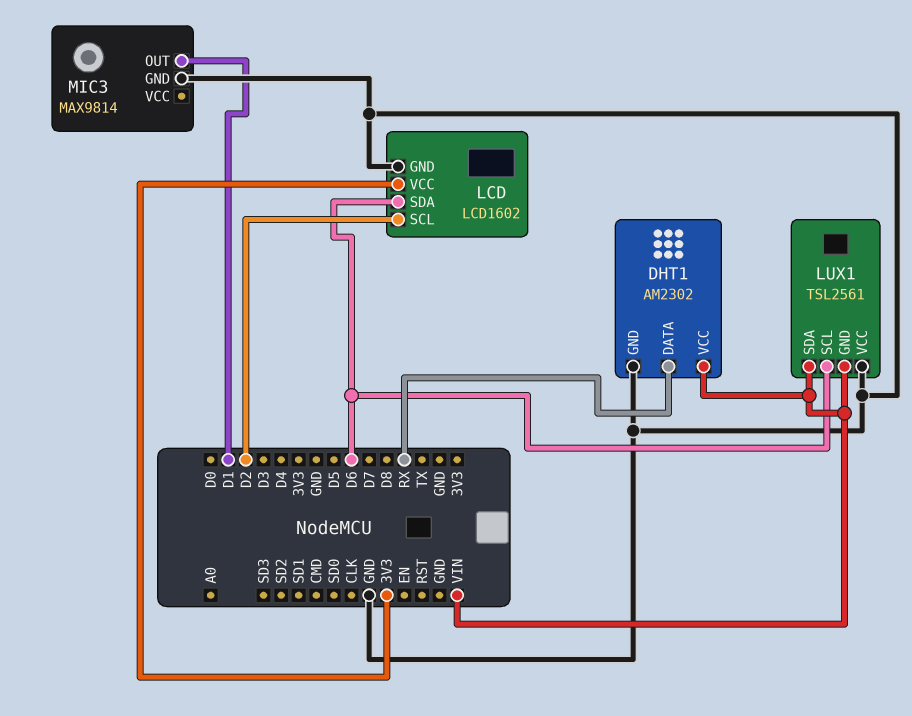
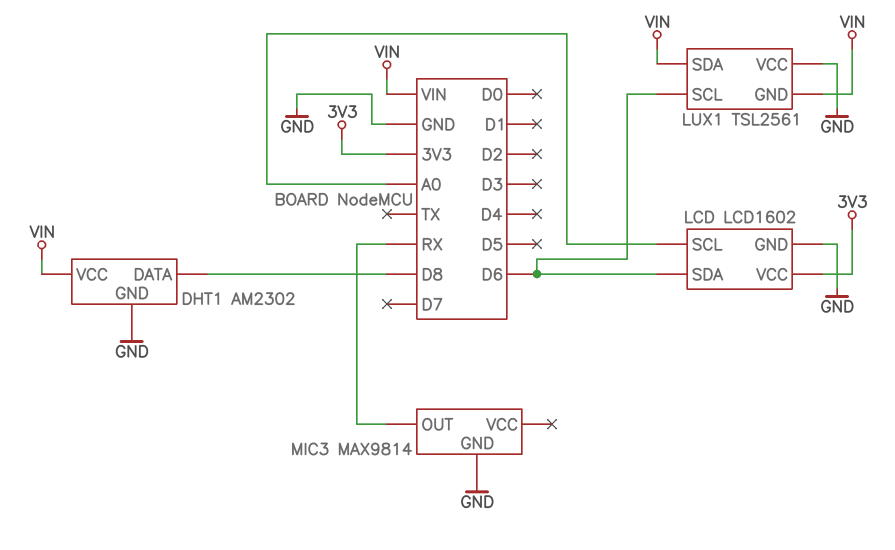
DHT1 pin DATA: RX -> D8
LCD pin SCL: D2 -> A0
MIC3 pin OUT: D1 -> RX

